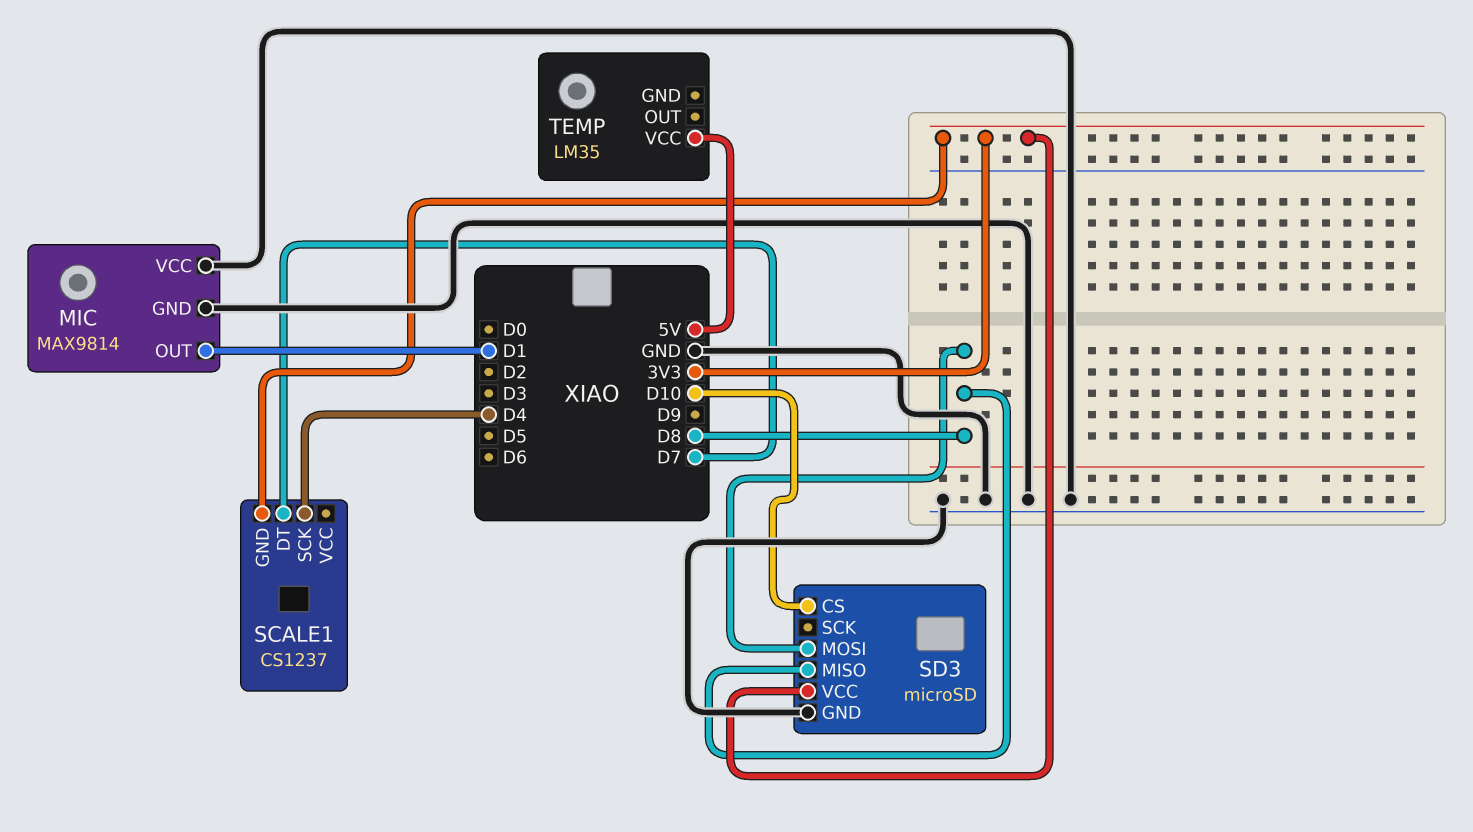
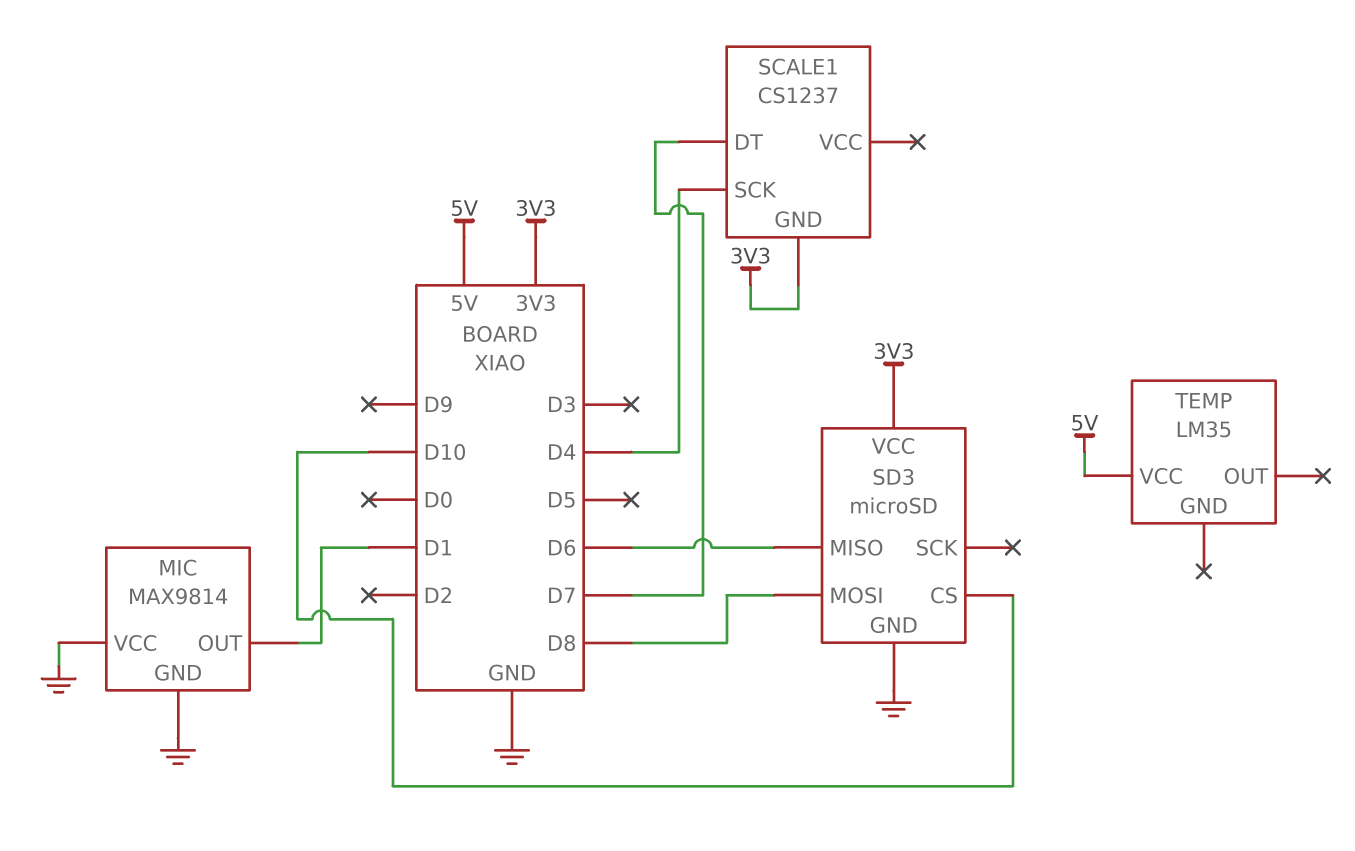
SD3 pin MISO: D8 -> D6

